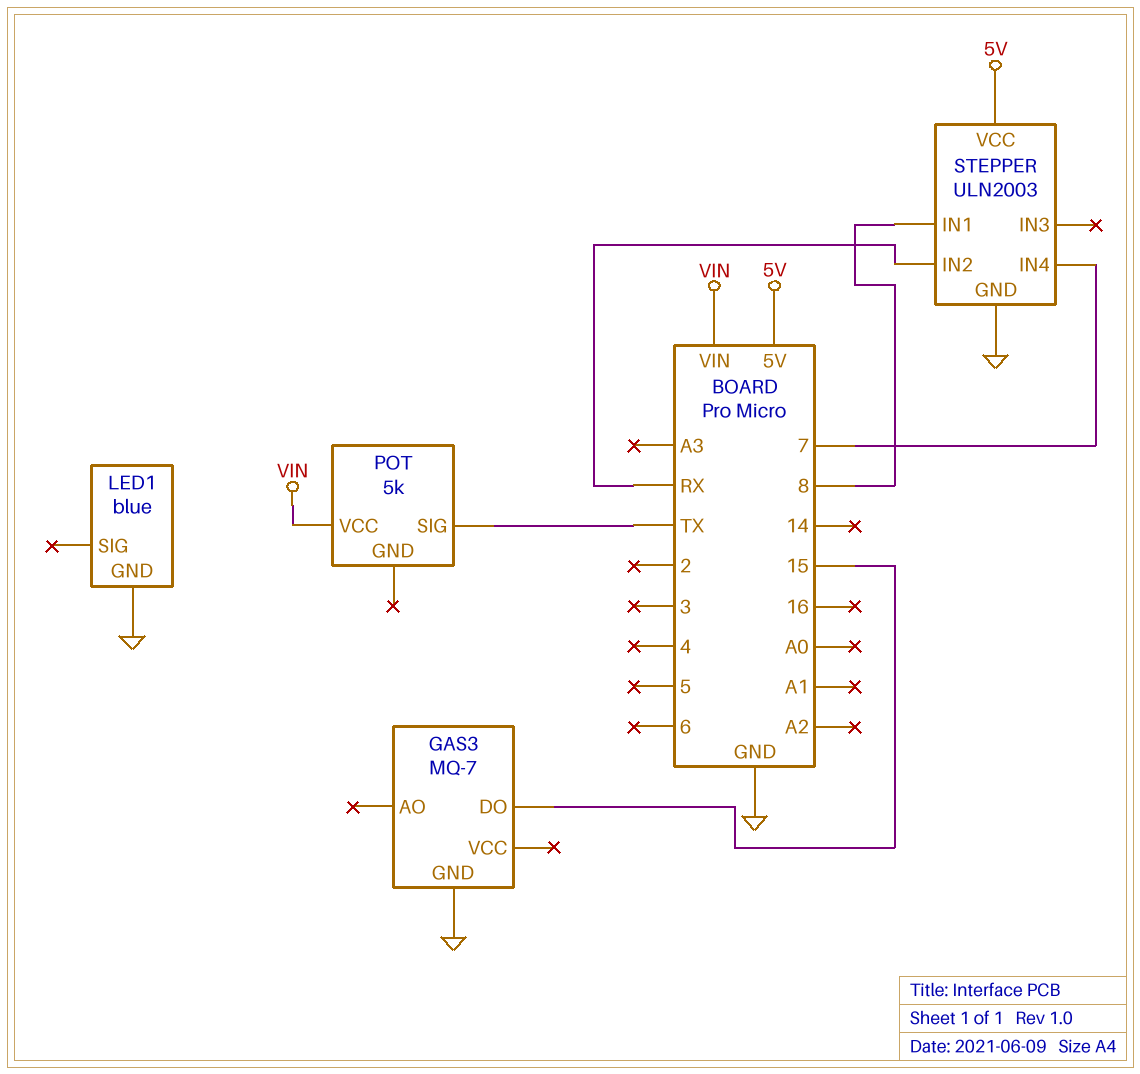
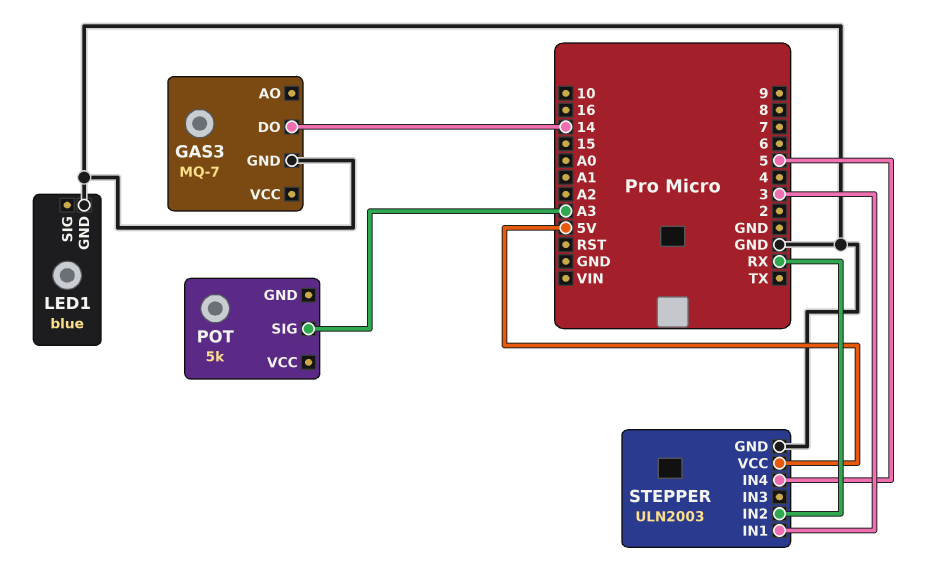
GAS3 pin DO: 15 -> 14
POT pin SIG: TX -> A3
POT pin VCC: VIN -> none
STEPPER pin IN1: 8 -> 3
STEPPER pin IN4: 7 -> 5

